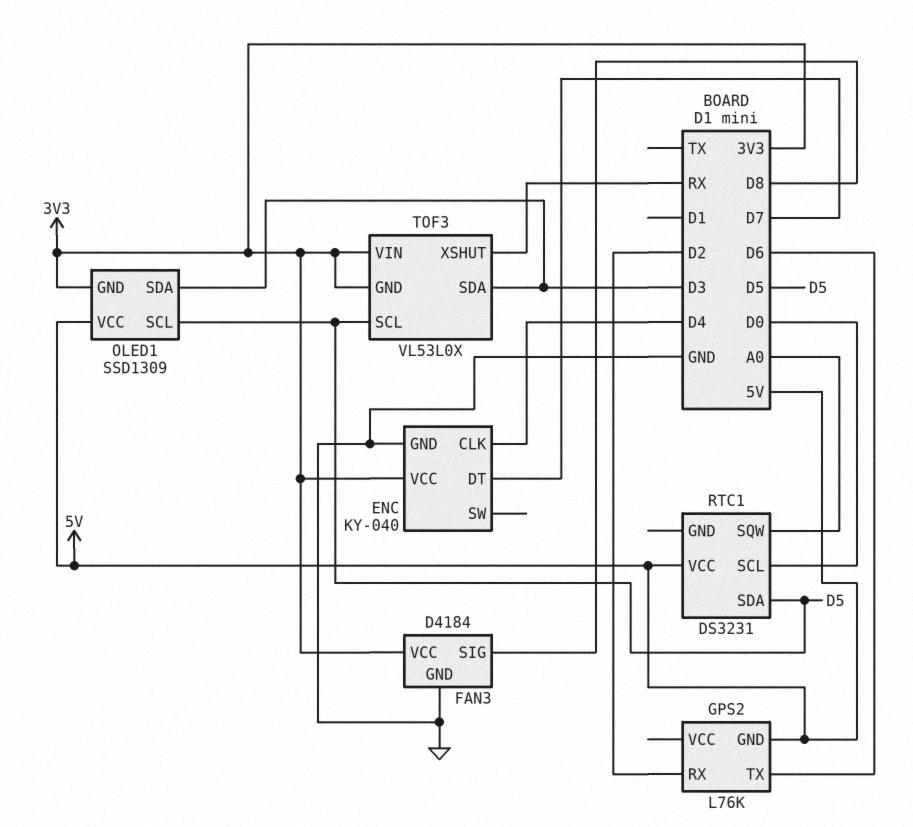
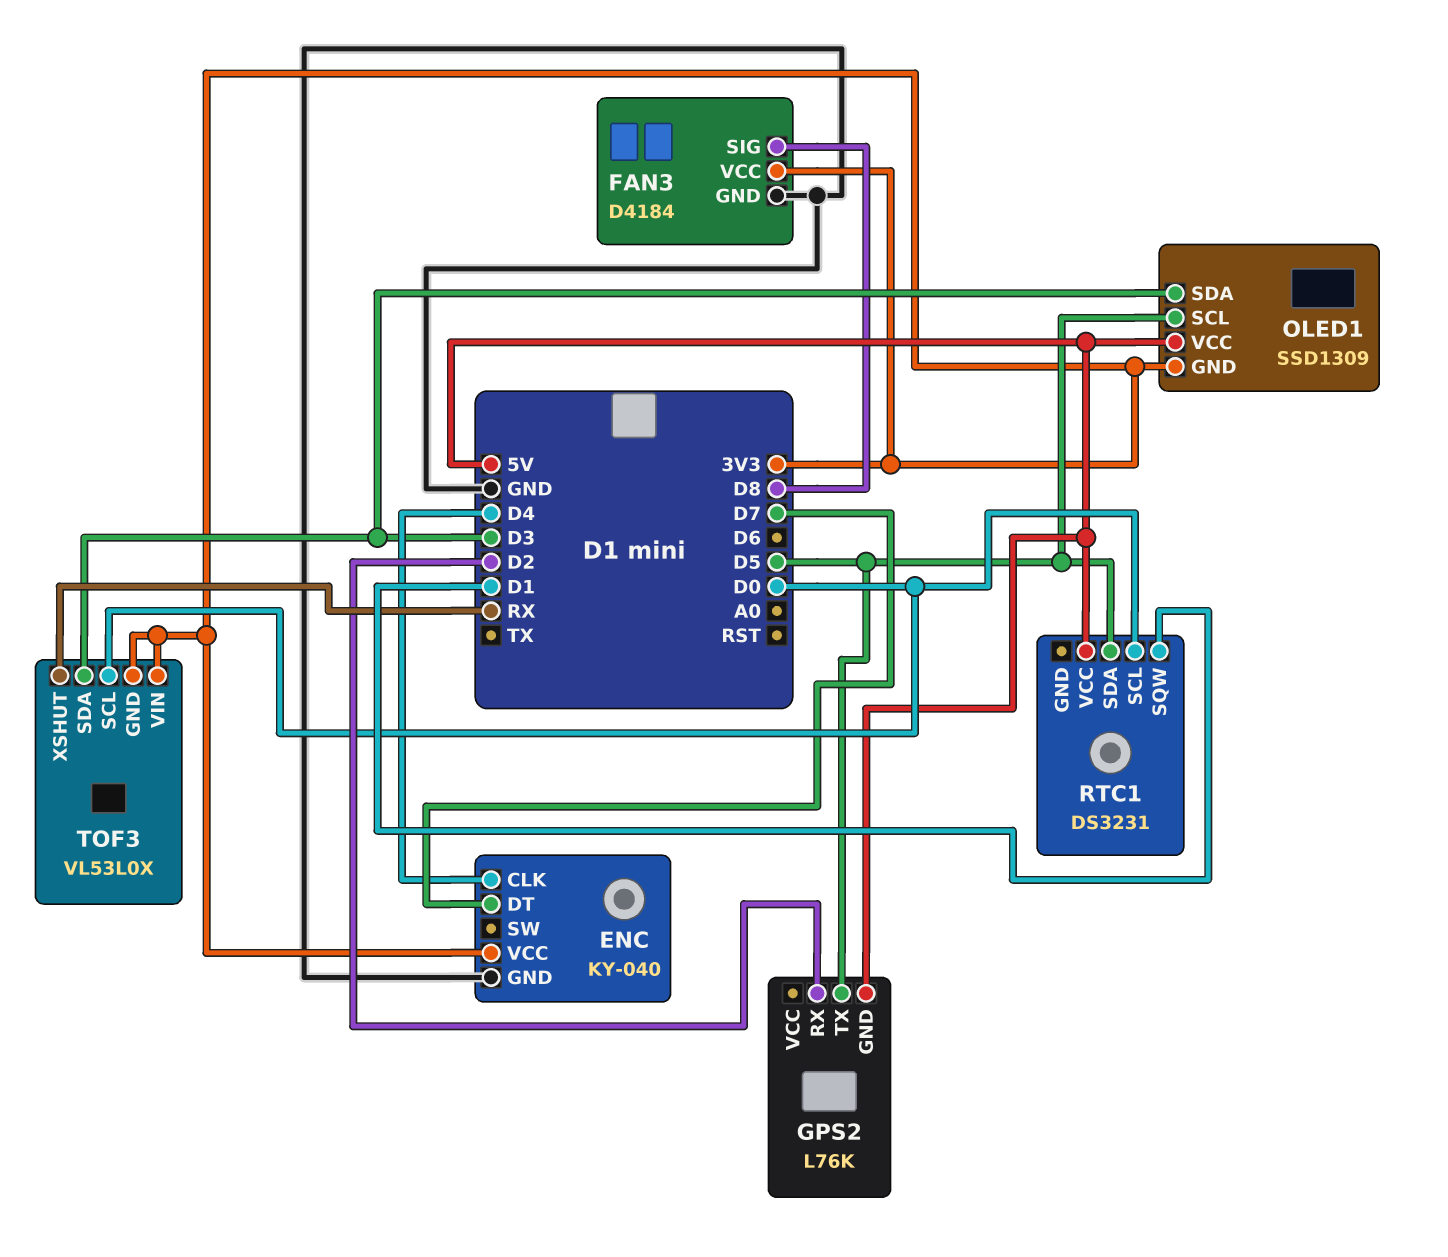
GPS2 pin TX: D6 -> D5
RTC1 pin SQW: A0 -> D1
TOF3 pin SCL: D5 -> D0

